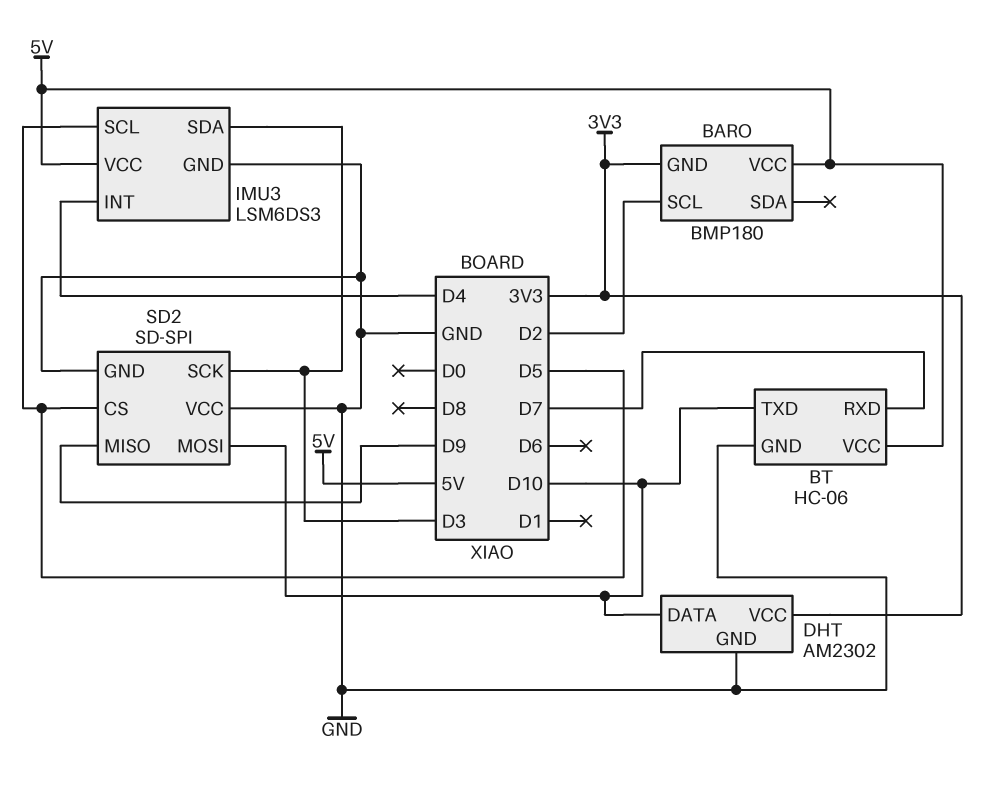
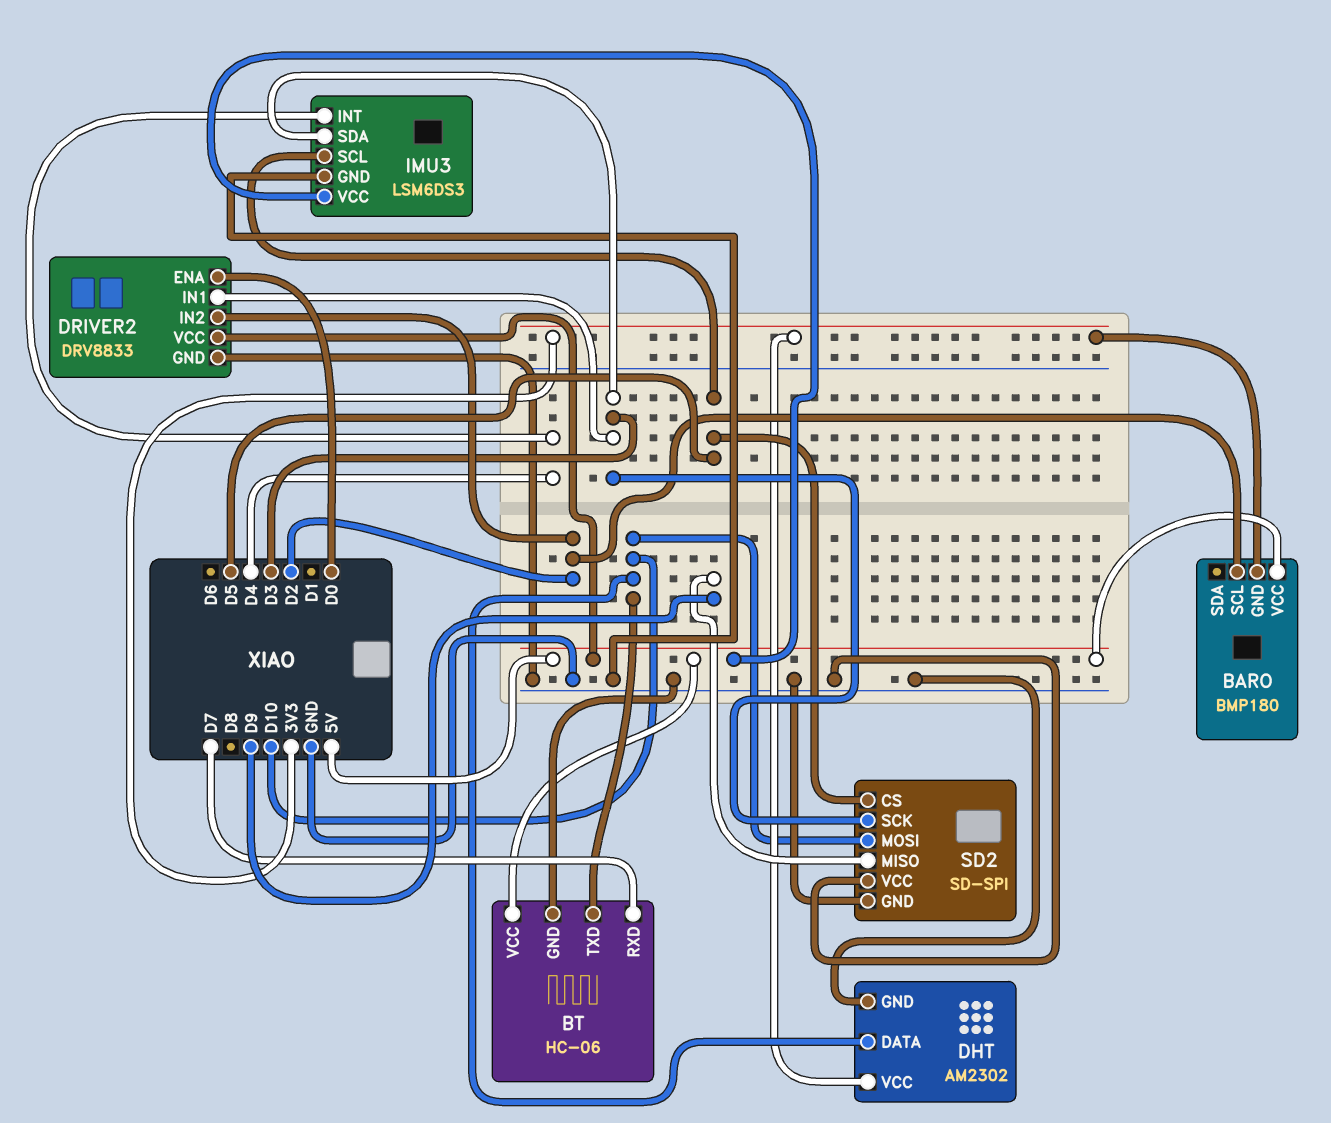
DRIVER2: none -> DRV8833
DRIVER2 pin ENA: none -> D0
DRIVER2 pin GND: none -> GND
DRIVER2 pin IN1: none -> D3
DRIVER2 pin IN2: none -> D2
DRIVER2 pin VCC: none -> 5V

